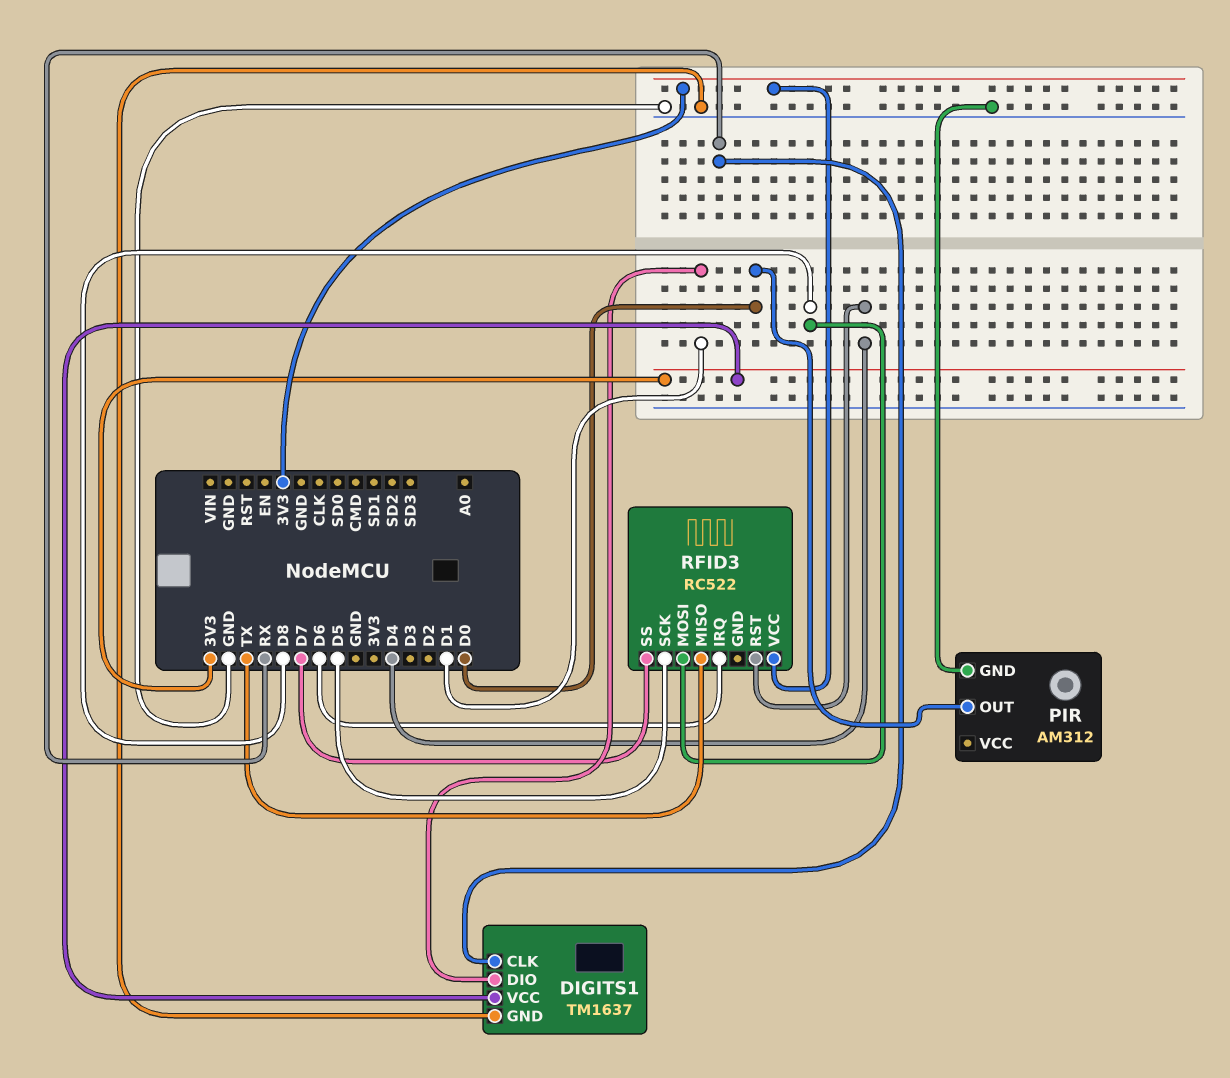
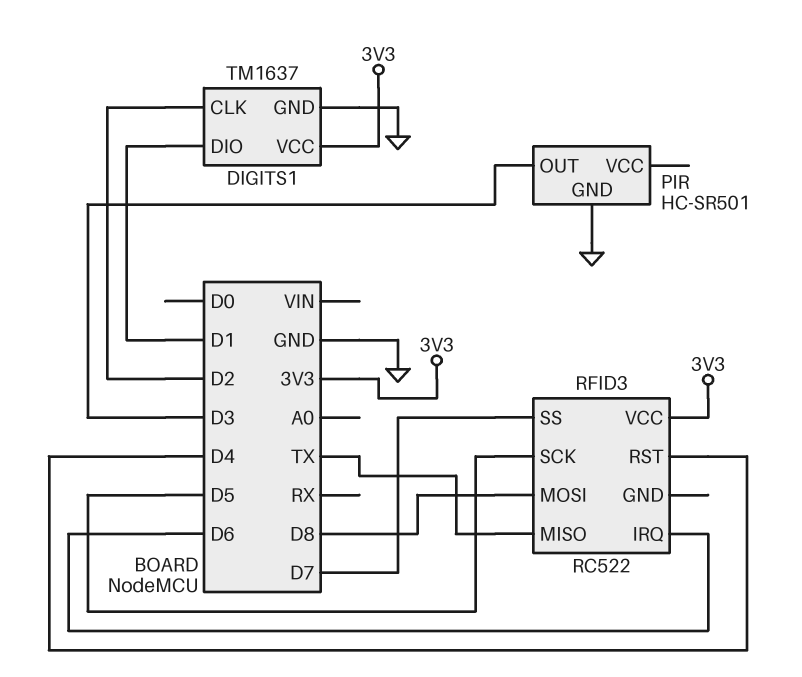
DIGITS1 pin CLK: RX -> D2
PIR: AM312 -> HC-SR501
PIR pin OUT: D0 -> D3

